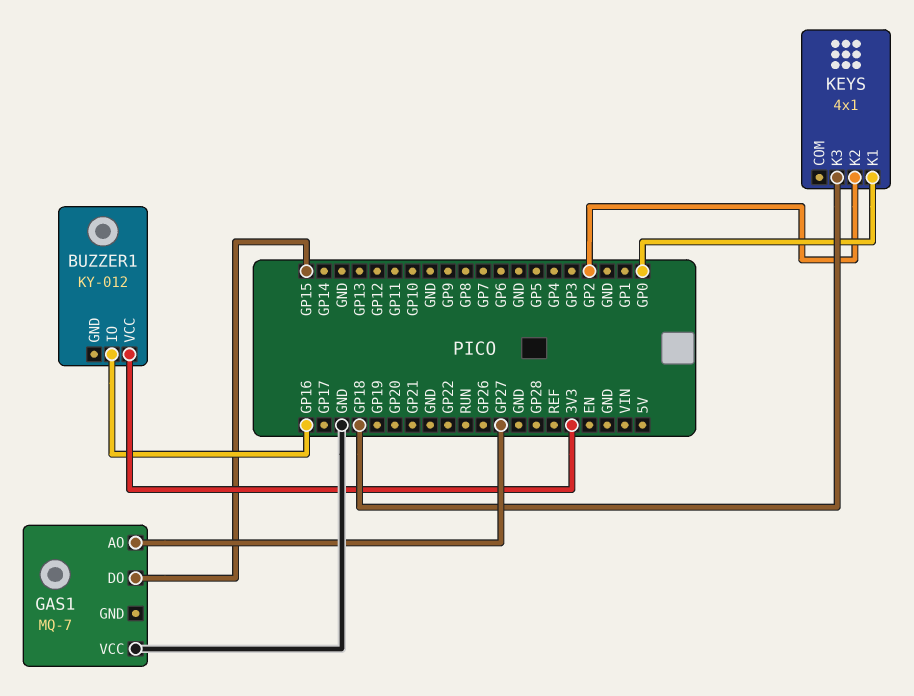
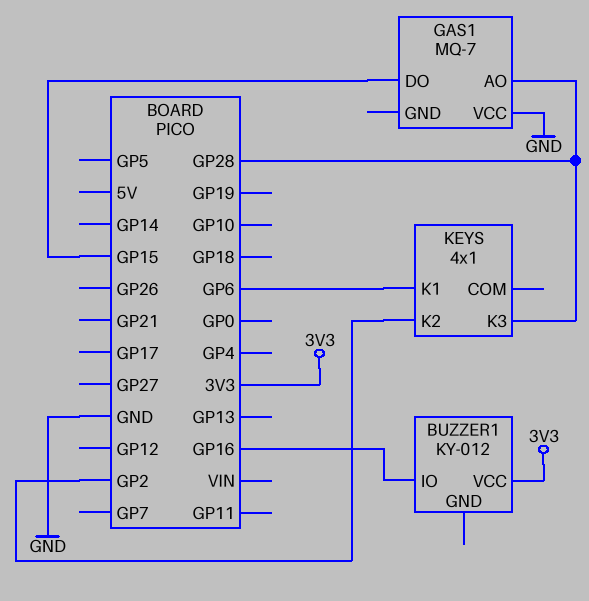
GAS1 pin AO: GP27 -> GP28
KEYS pin K1: GP0 -> GP6
KEYS pin K3: GP18 -> GP28

